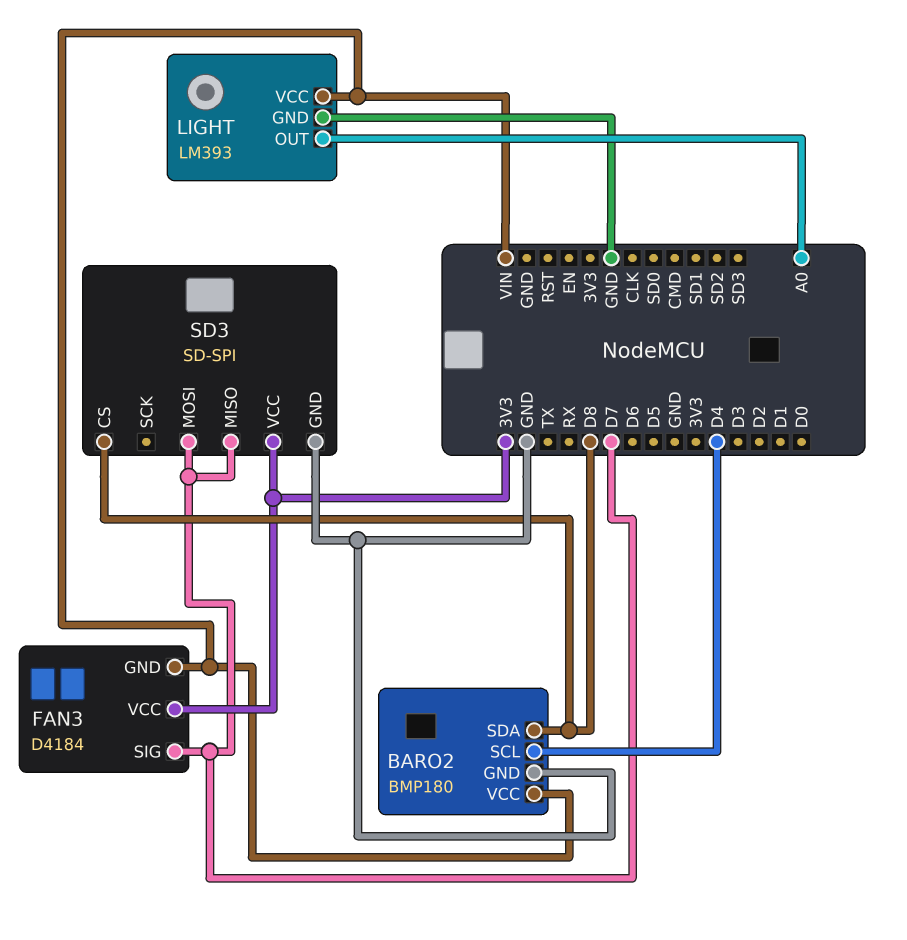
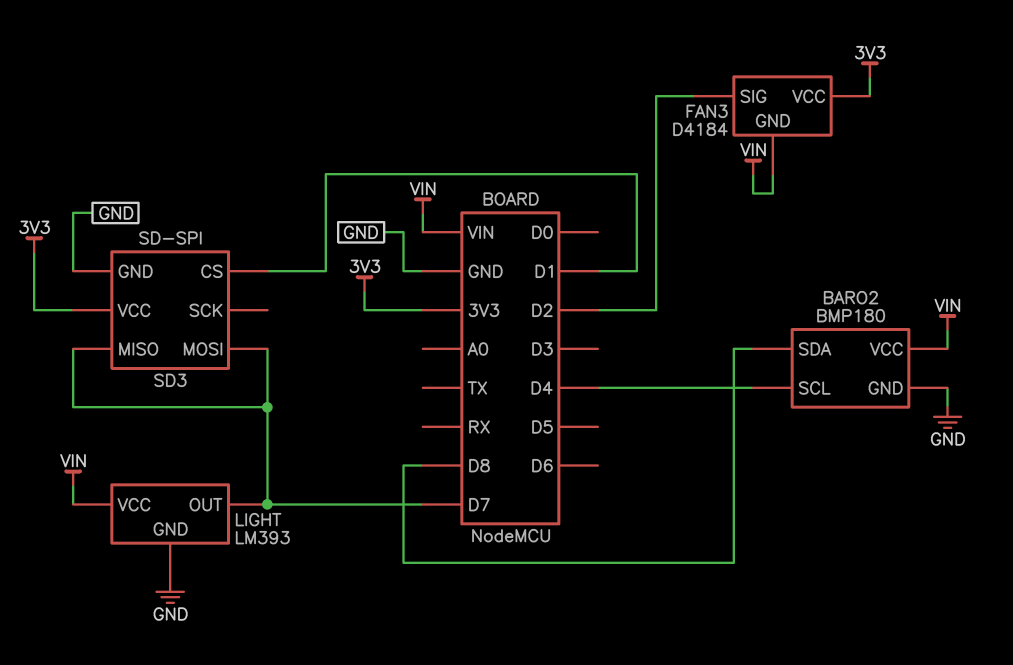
FAN3 pin SIG: D7 -> D2
LIGHT pin OUT: A0 -> D7
SD3 pin CS: D8 -> D1

